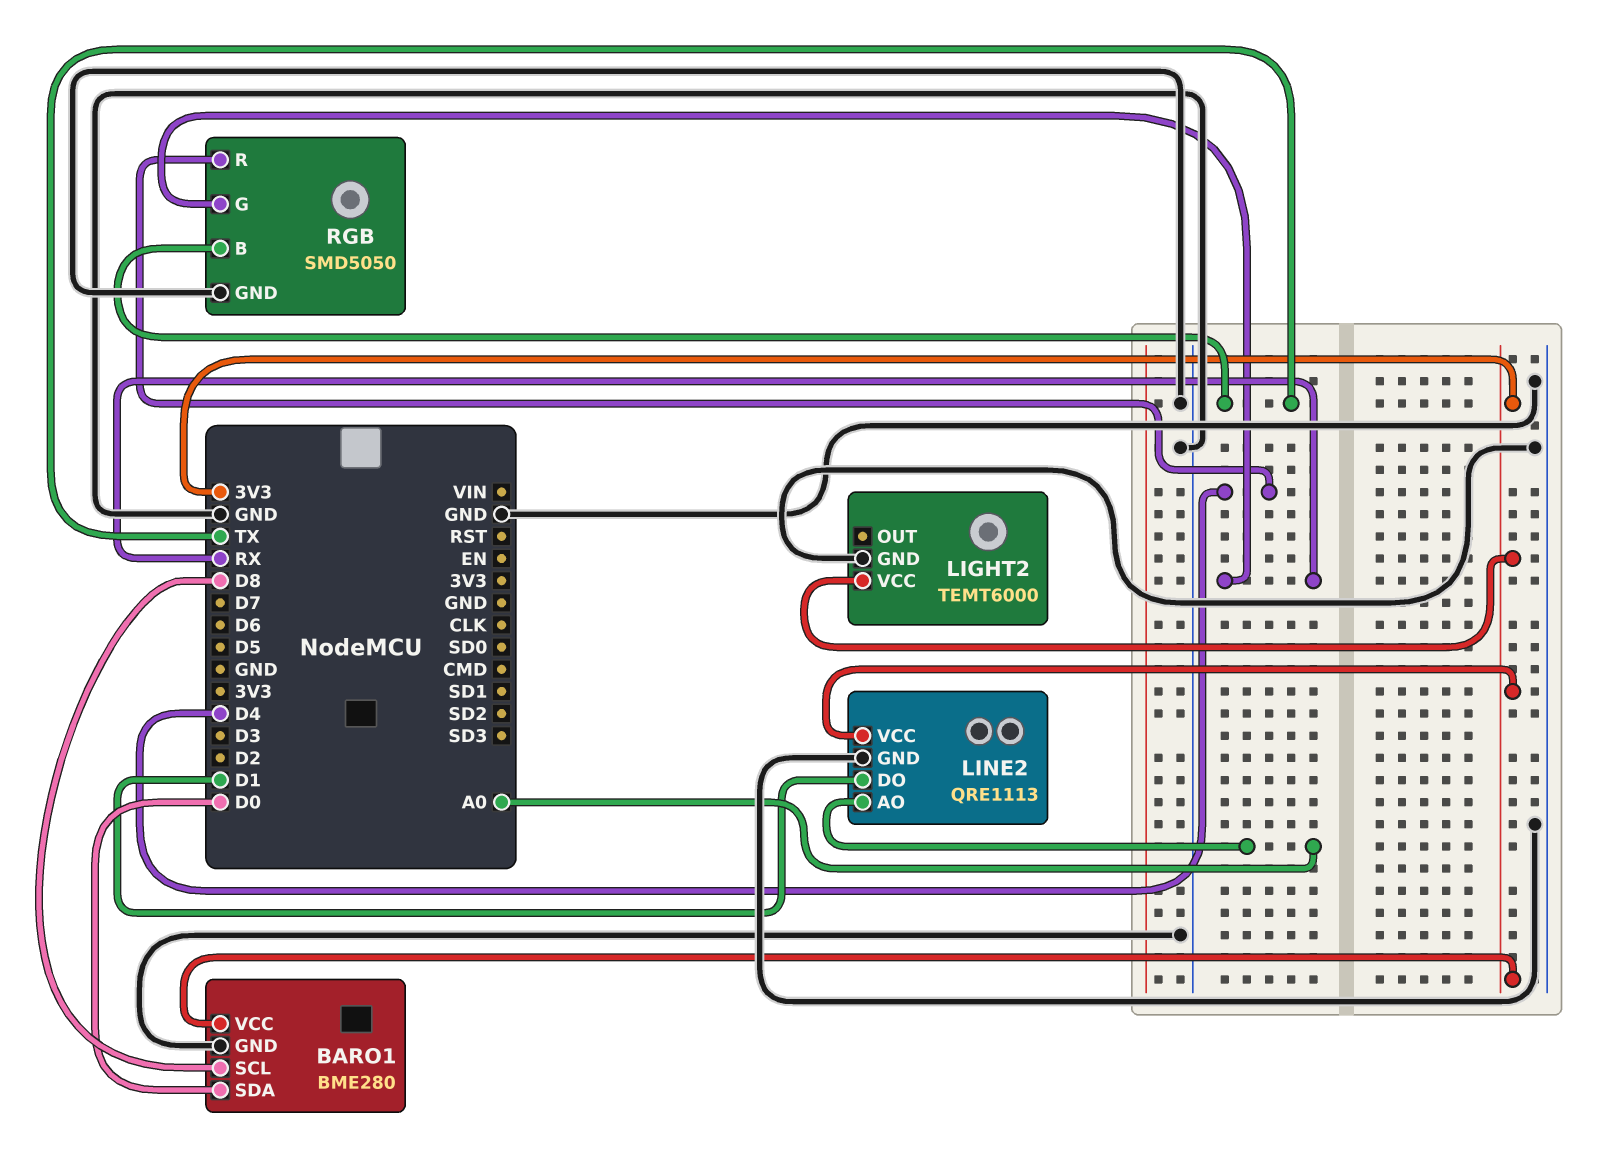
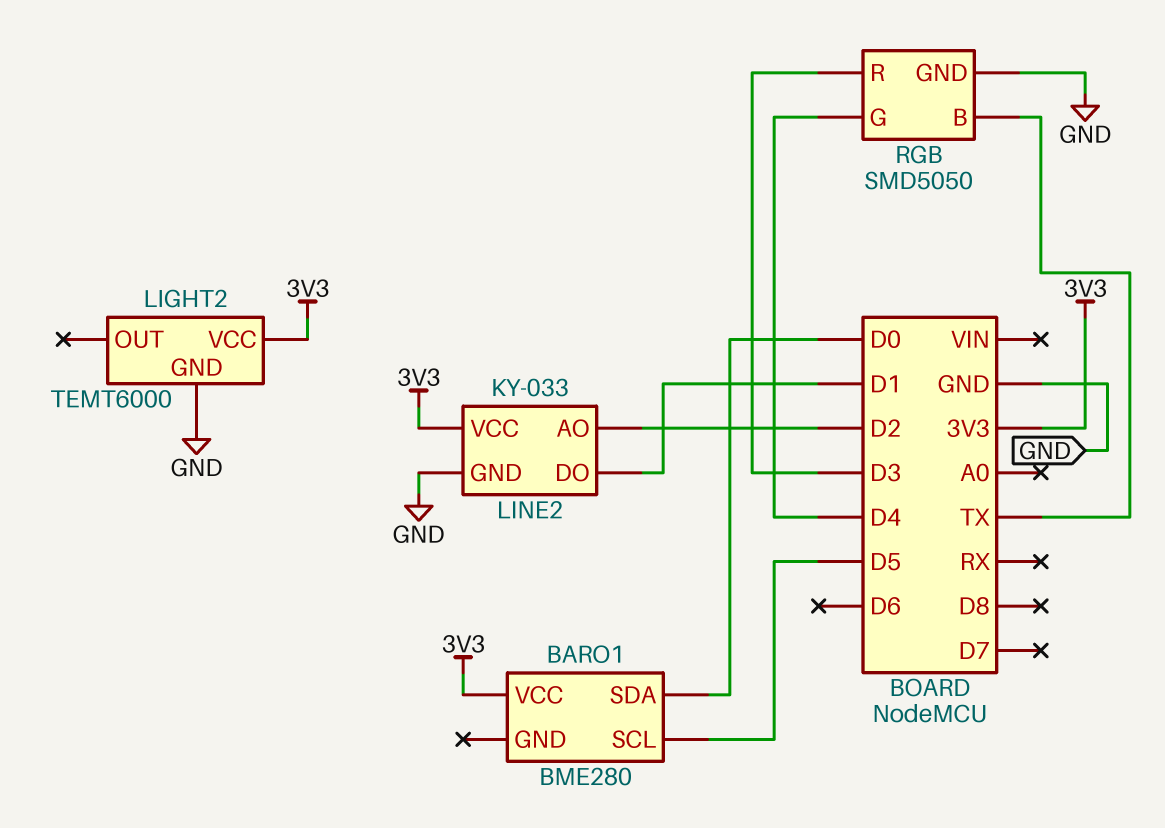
BARO1 pin GND: GND -> none
BARO1 pin SCL: D8 -> D5
LINE2: QRE1113 -> KY-033
LINE2 pin AO: A0 -> D2
RGB pin G: RX -> D4
RGB pin R: D4 -> D3

